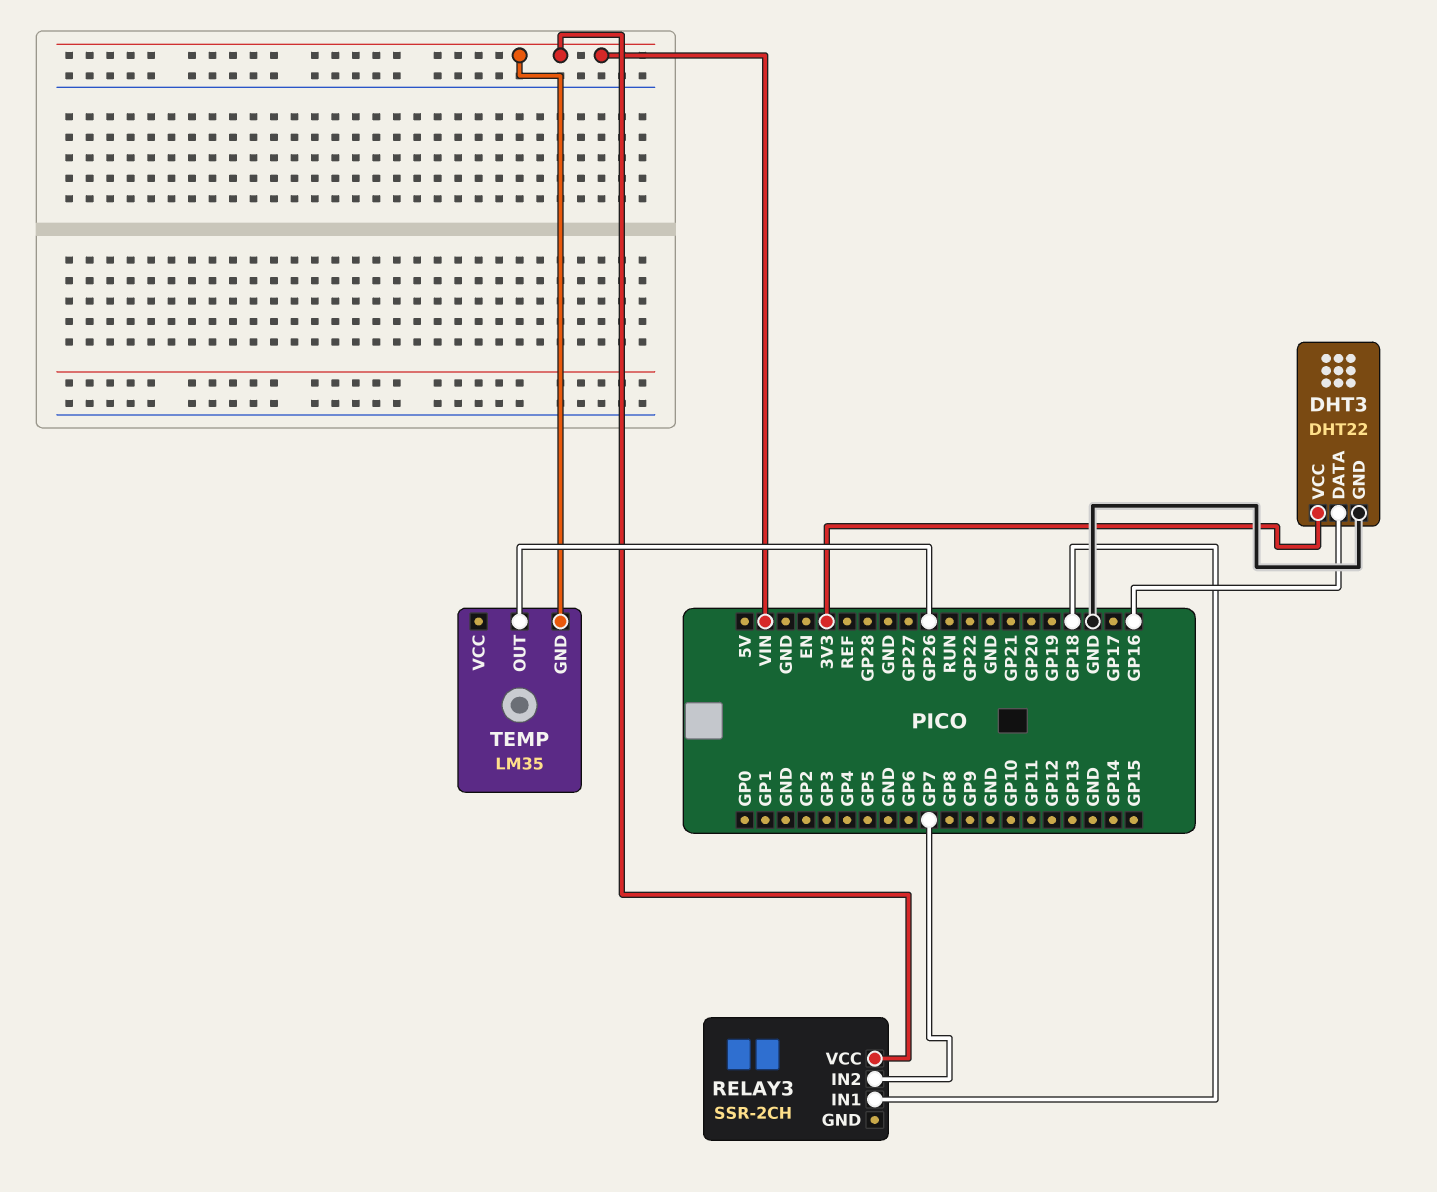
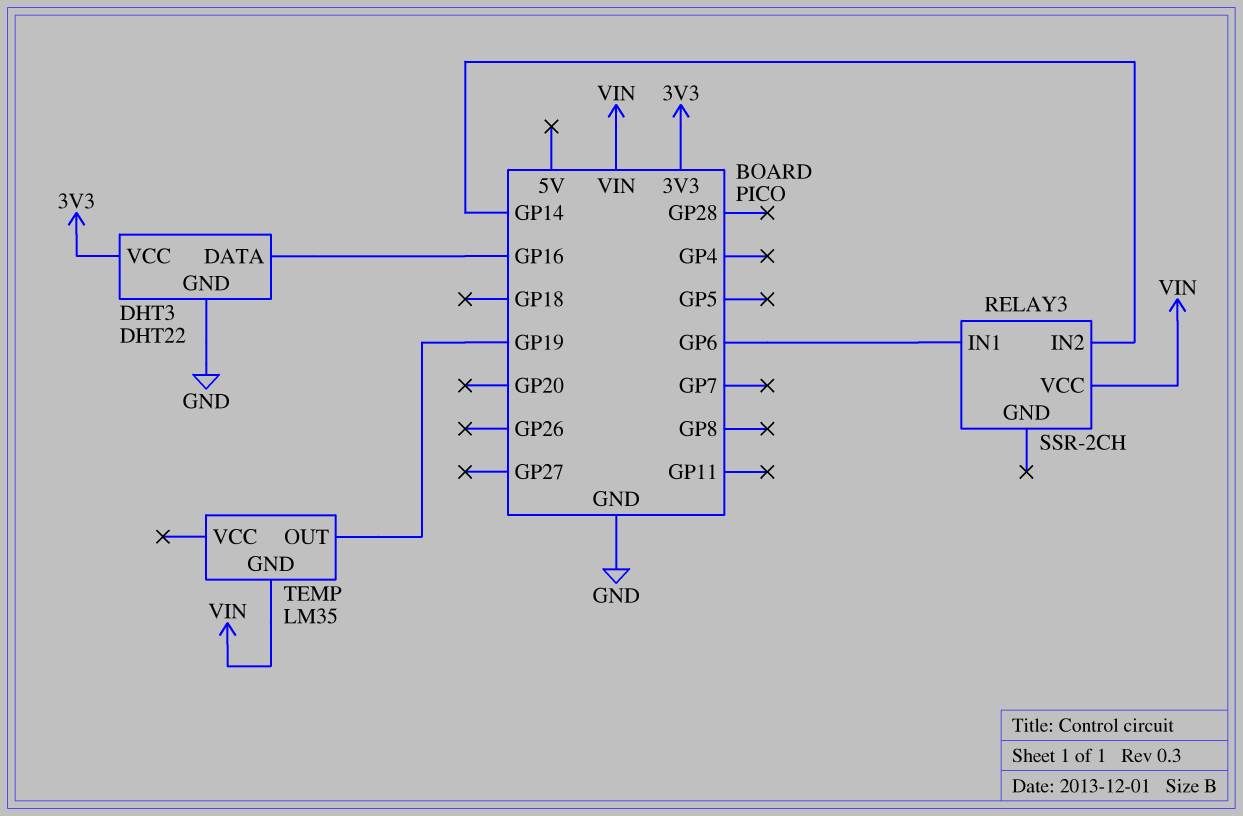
RELAY3 pin IN1: GP18 -> GP6
RELAY3 pin IN2: GP7 -> GP14
TEMP pin OUT: GP26 -> GP19

